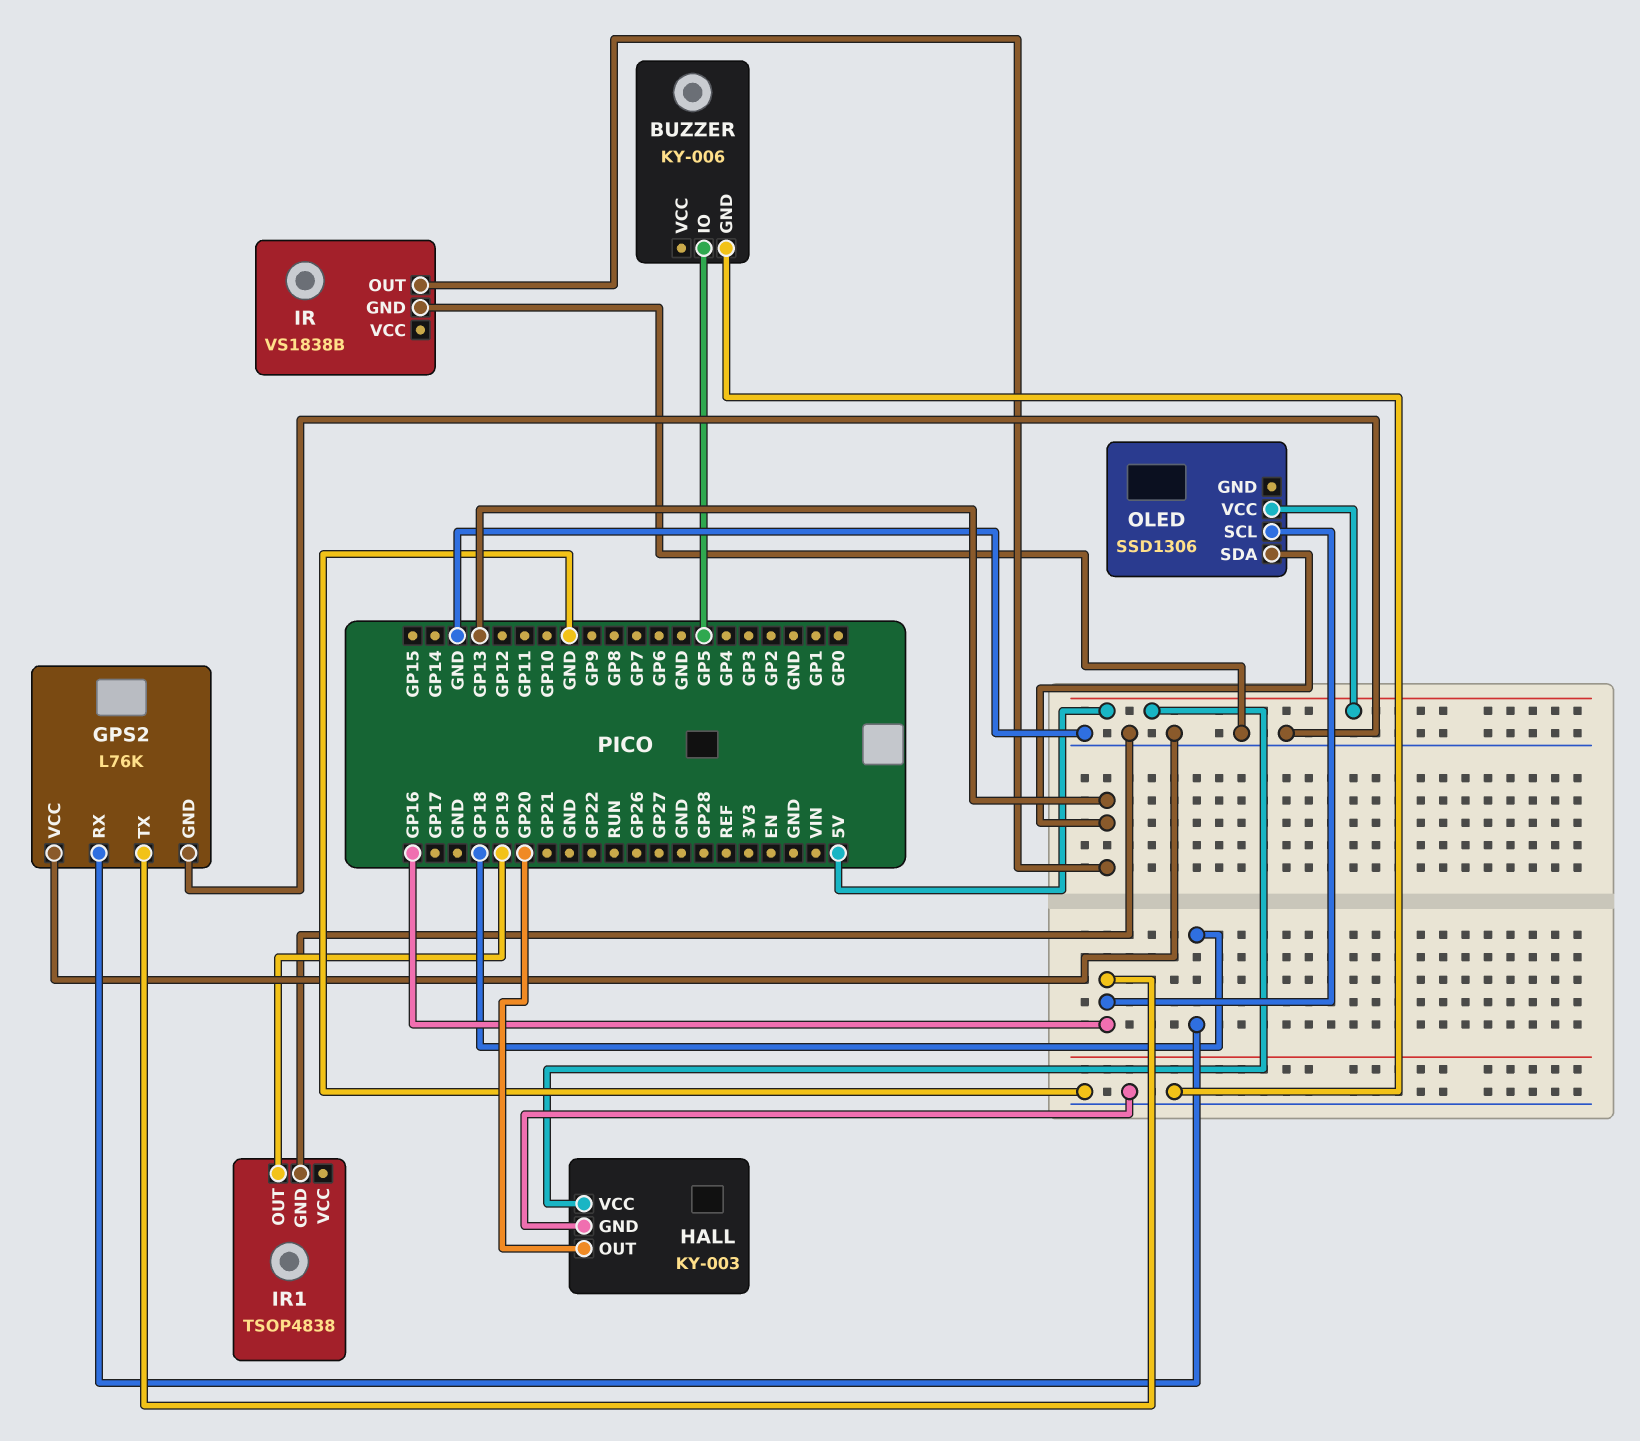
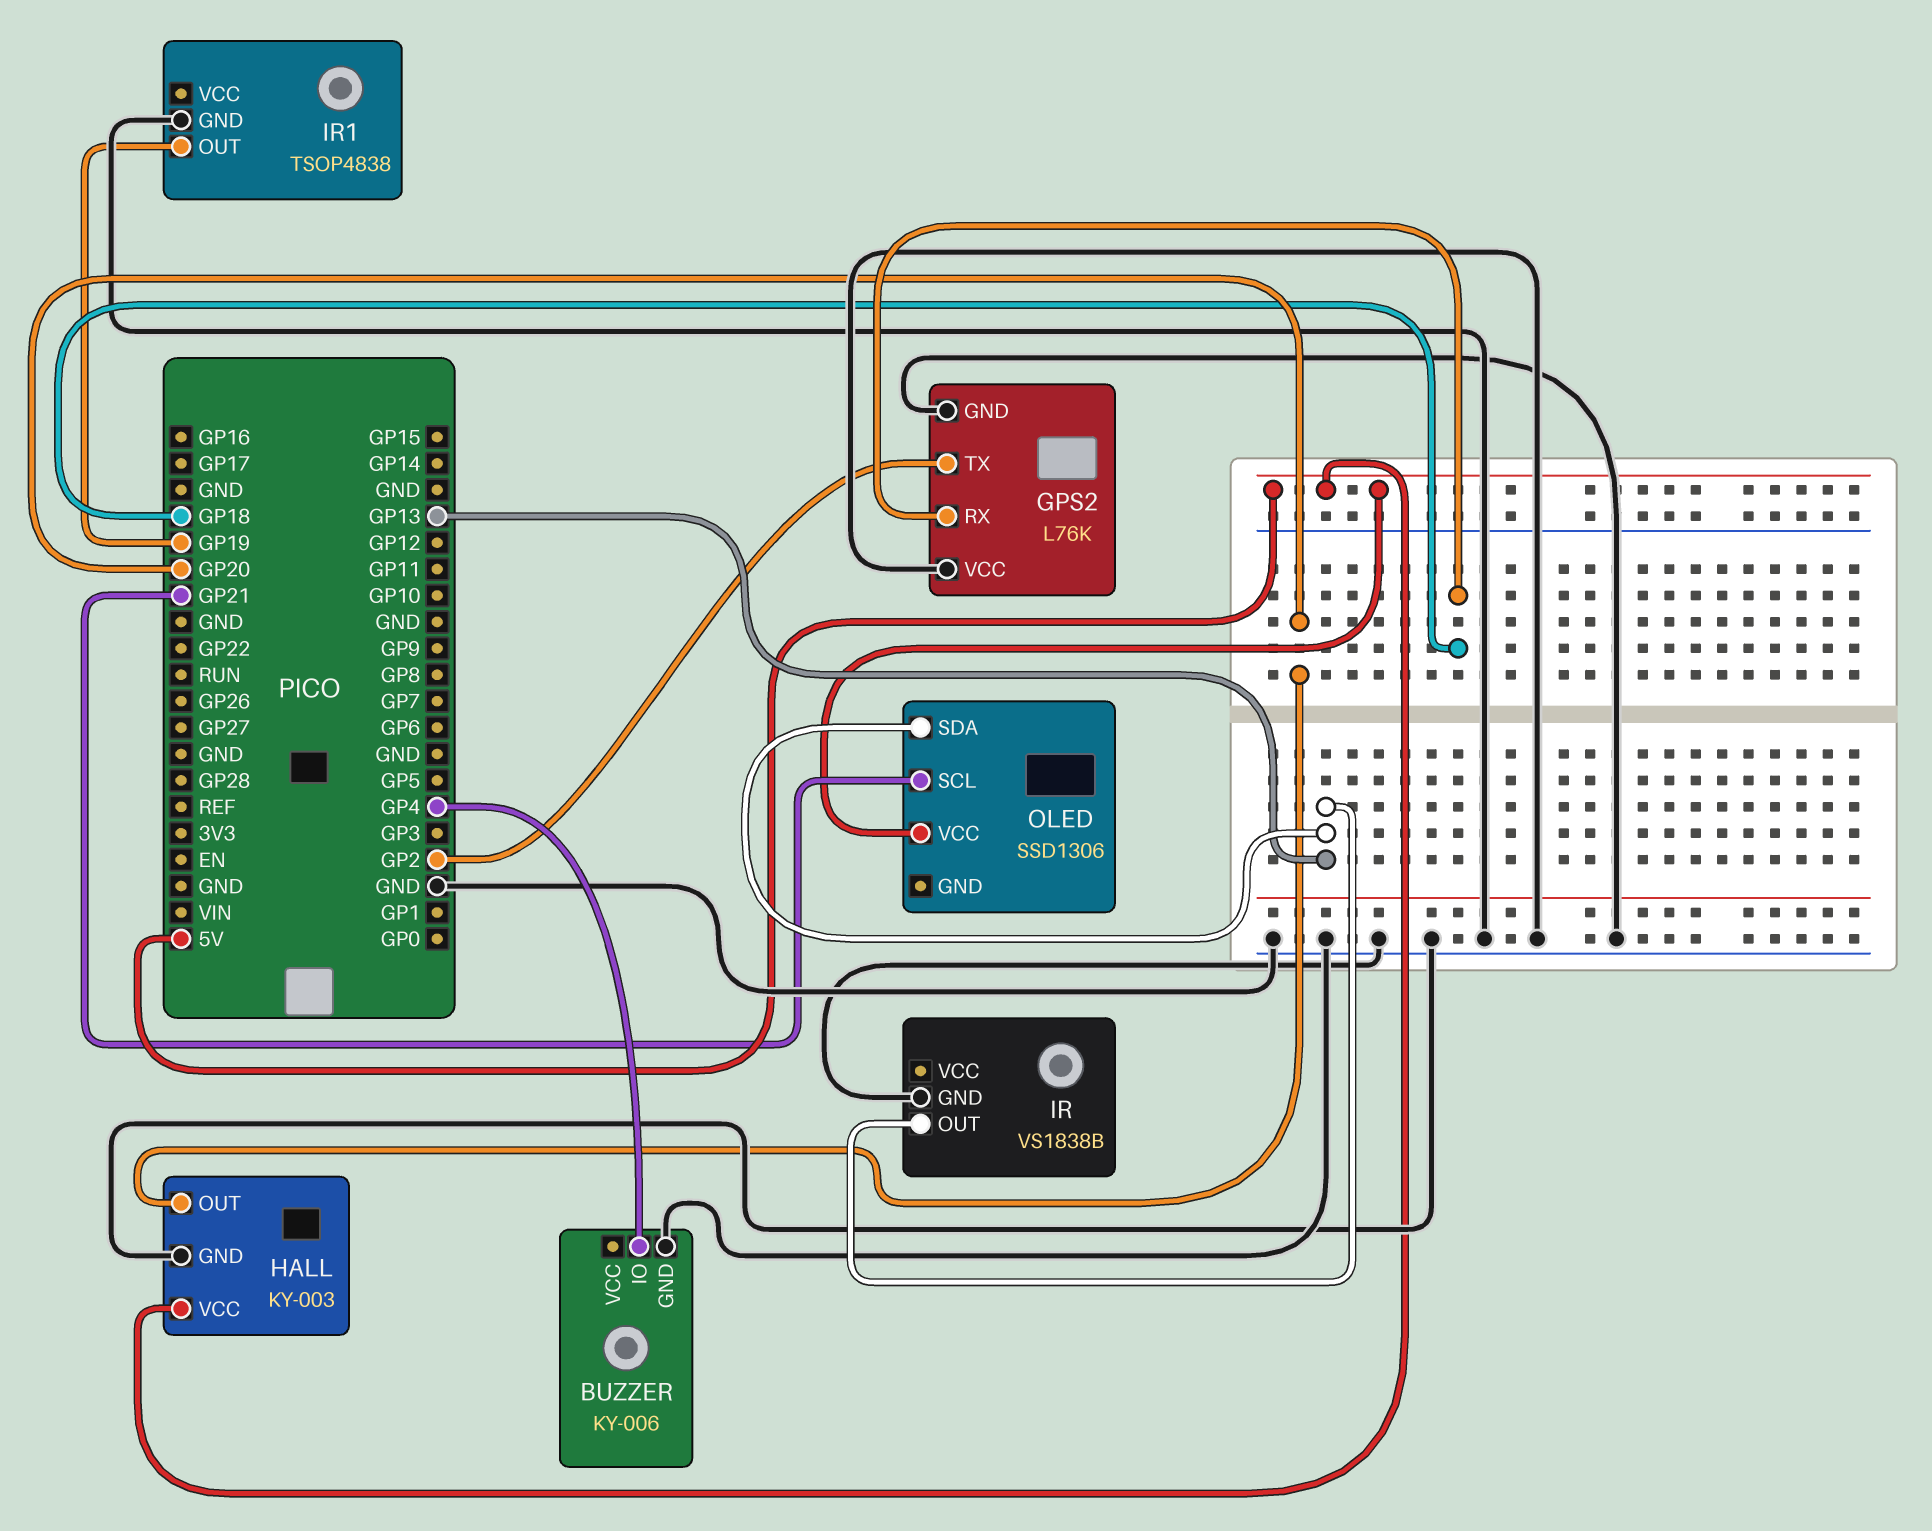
BUZZER pin IO: GP5 -> GP4
GPS2 pin TX: GP16 -> GP2
OLED pin SCL: GP16 -> GP21

